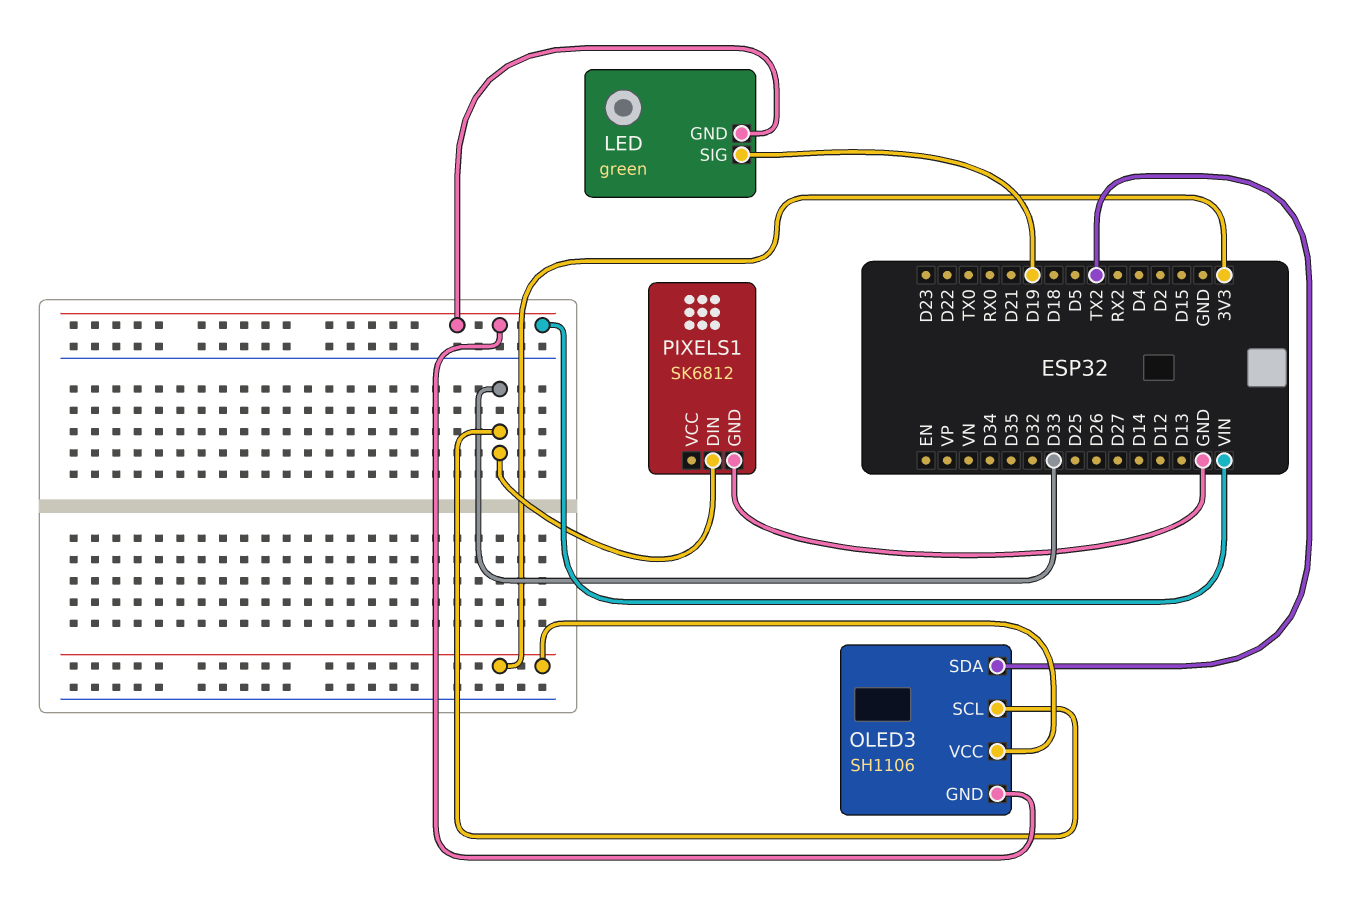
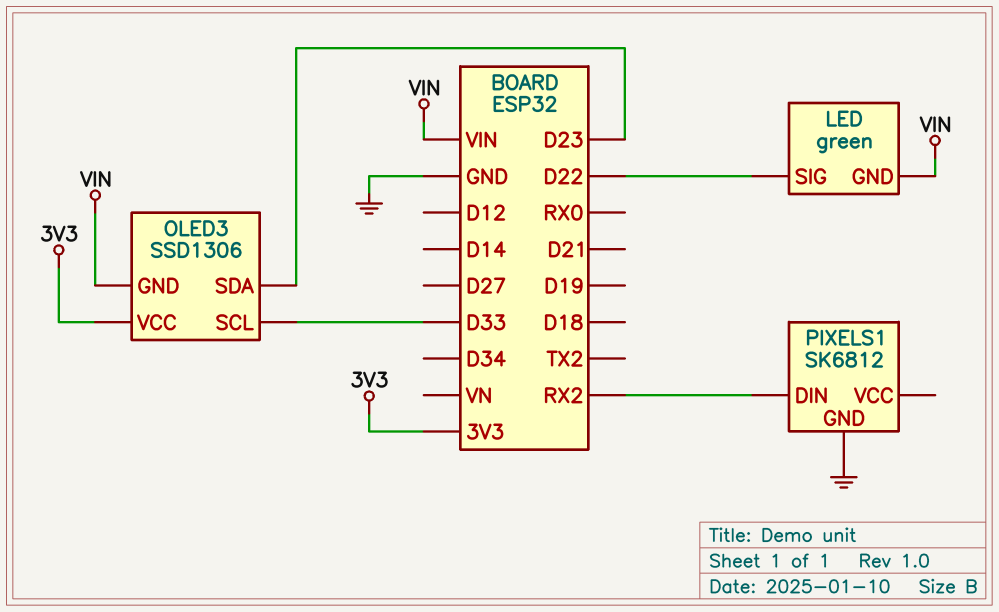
LED pin SIG: D19 -> D22
OLED3: SH1106 -> SSD1306
OLED3 pin SDA: TX2 -> D23
PIXELS1 pin DIN: D33 -> RX2

